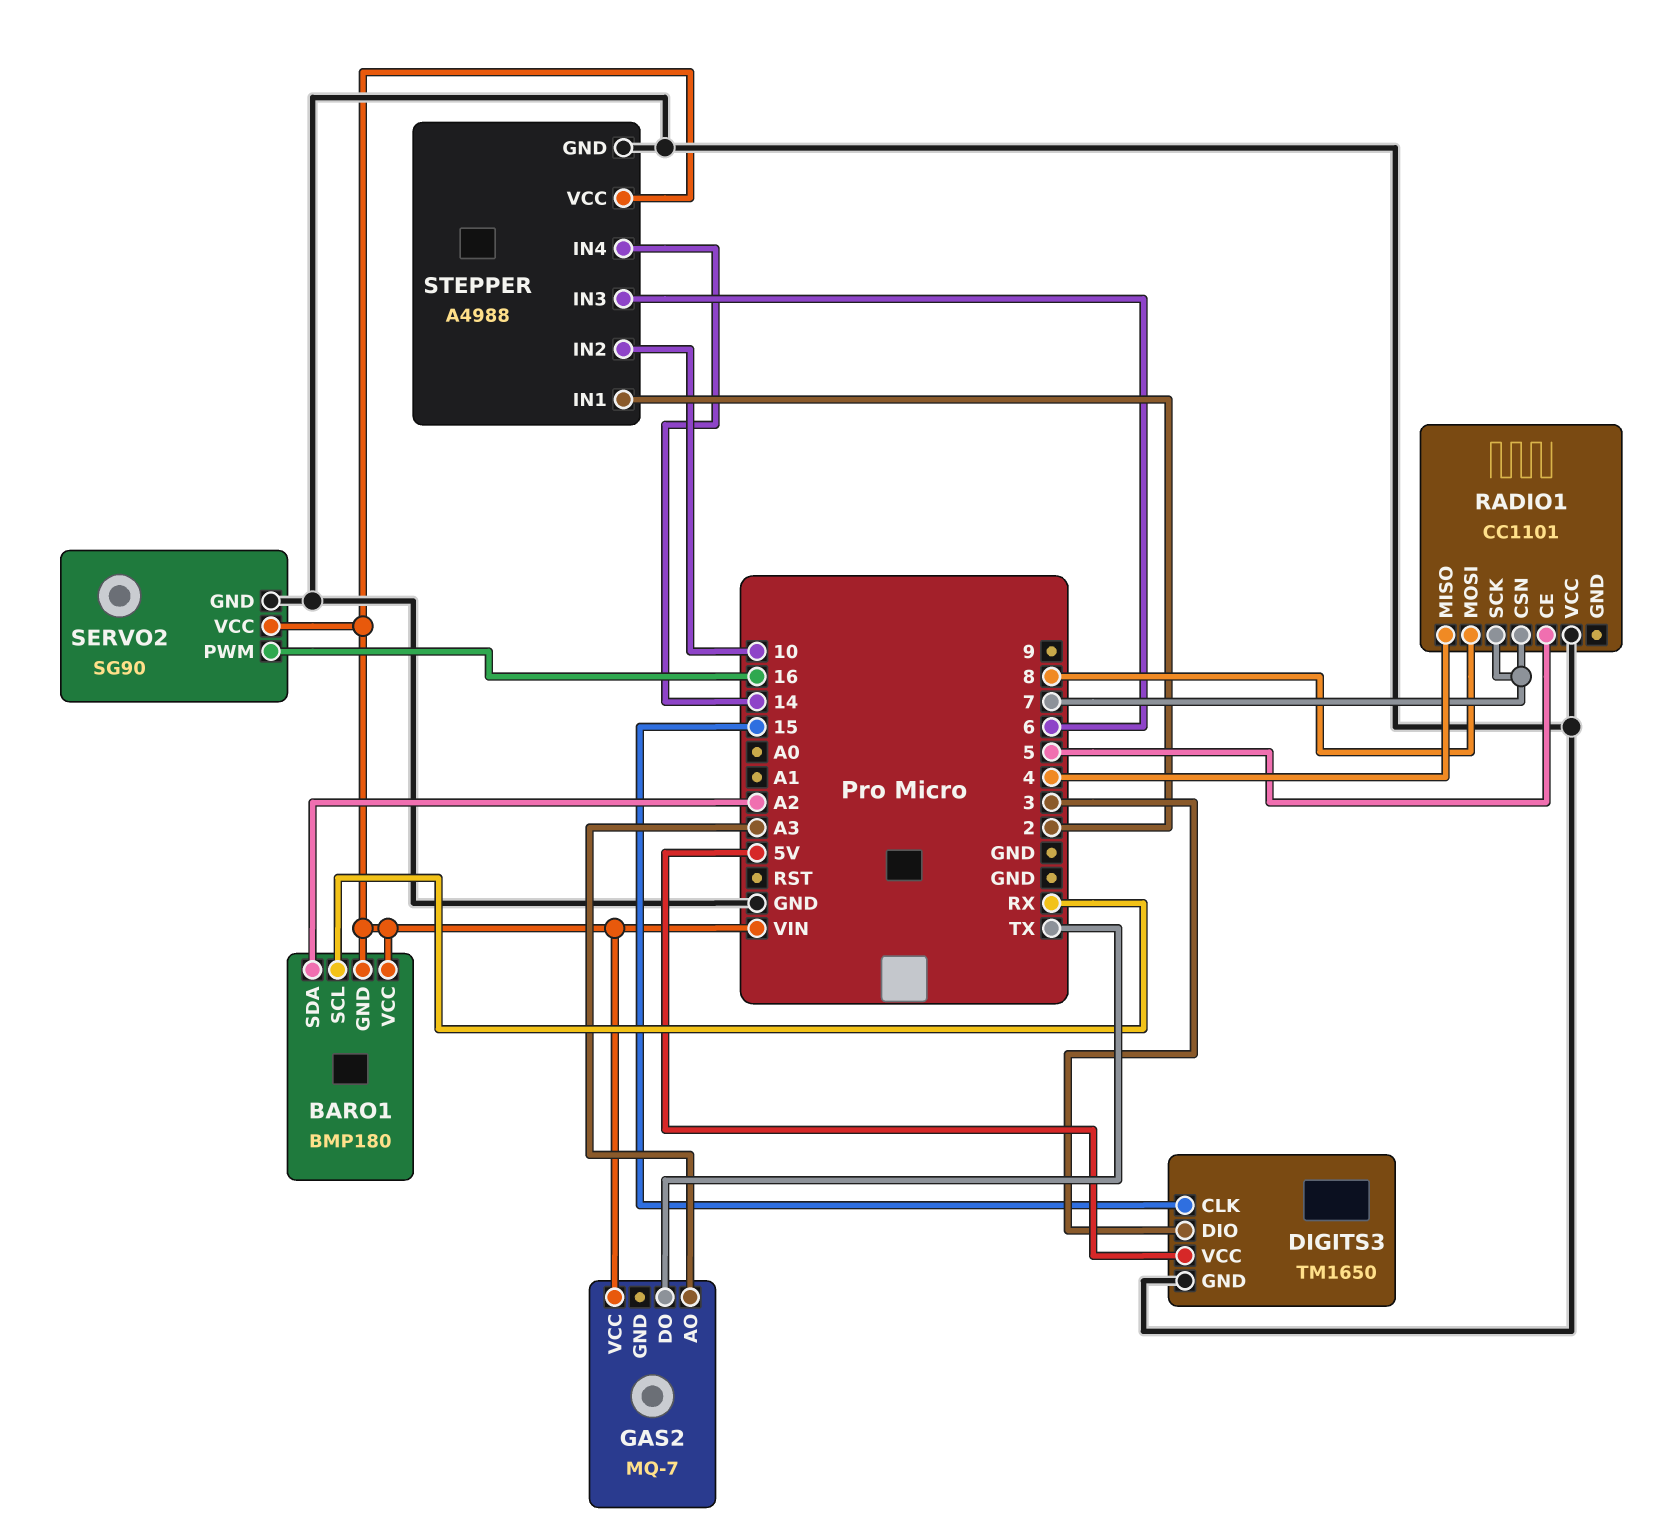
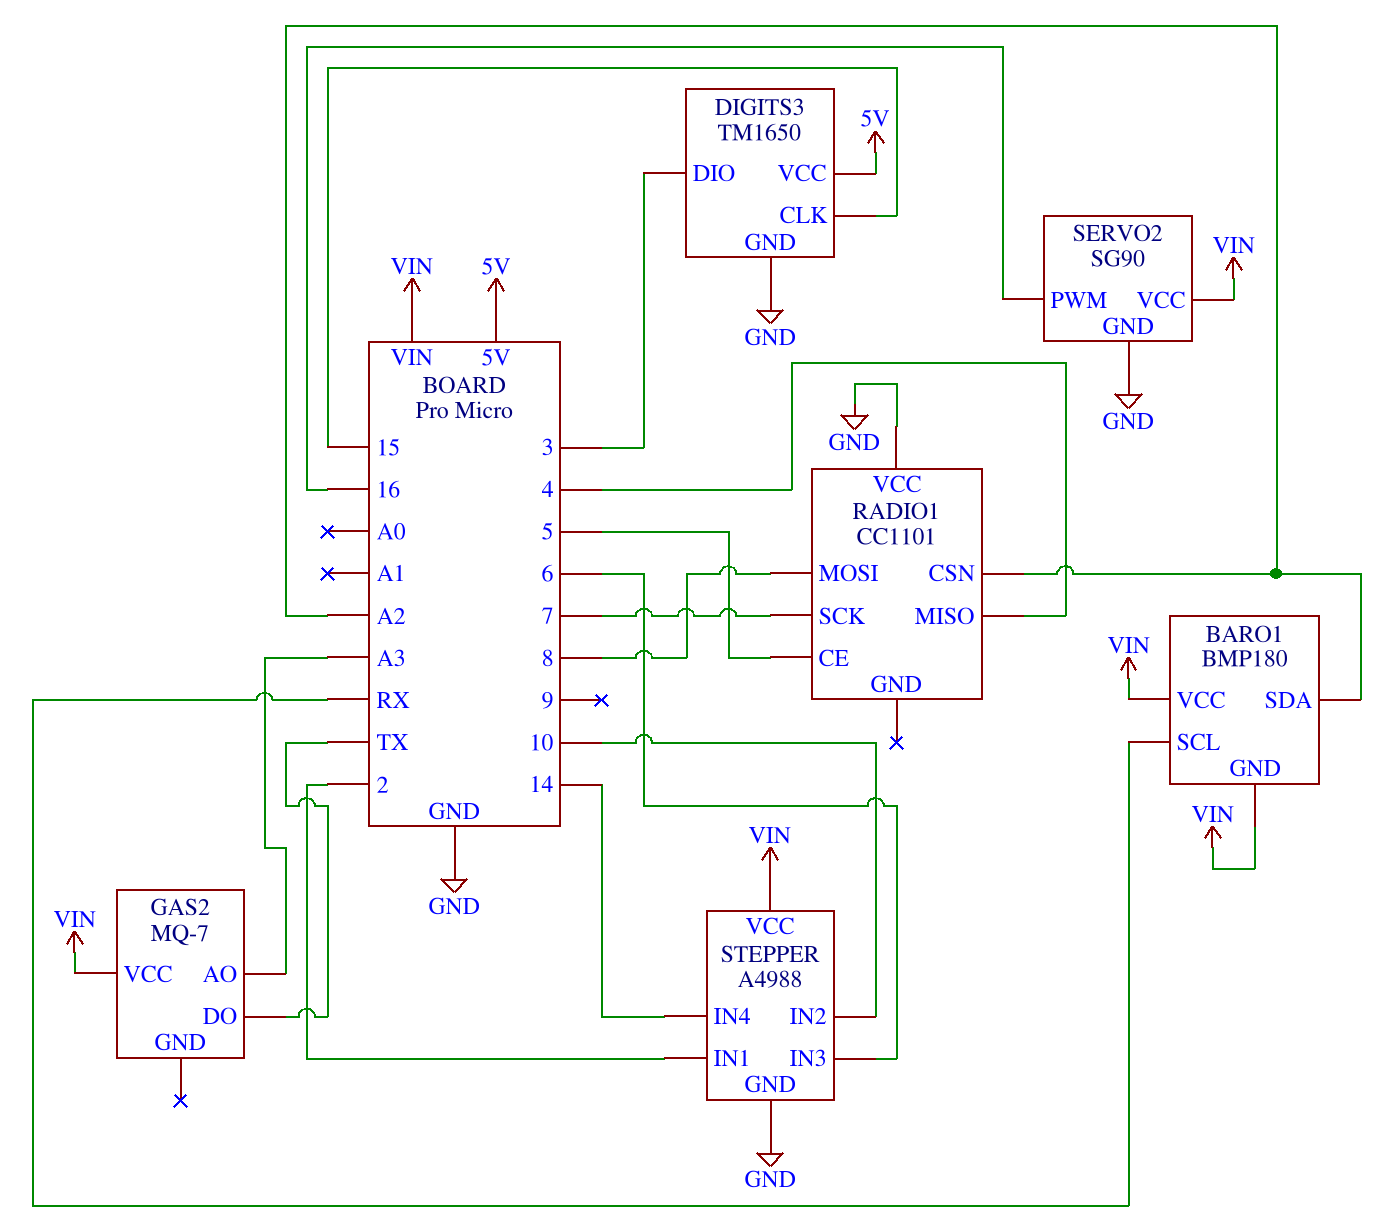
RADIO1 pin CSN: 7 -> A2

